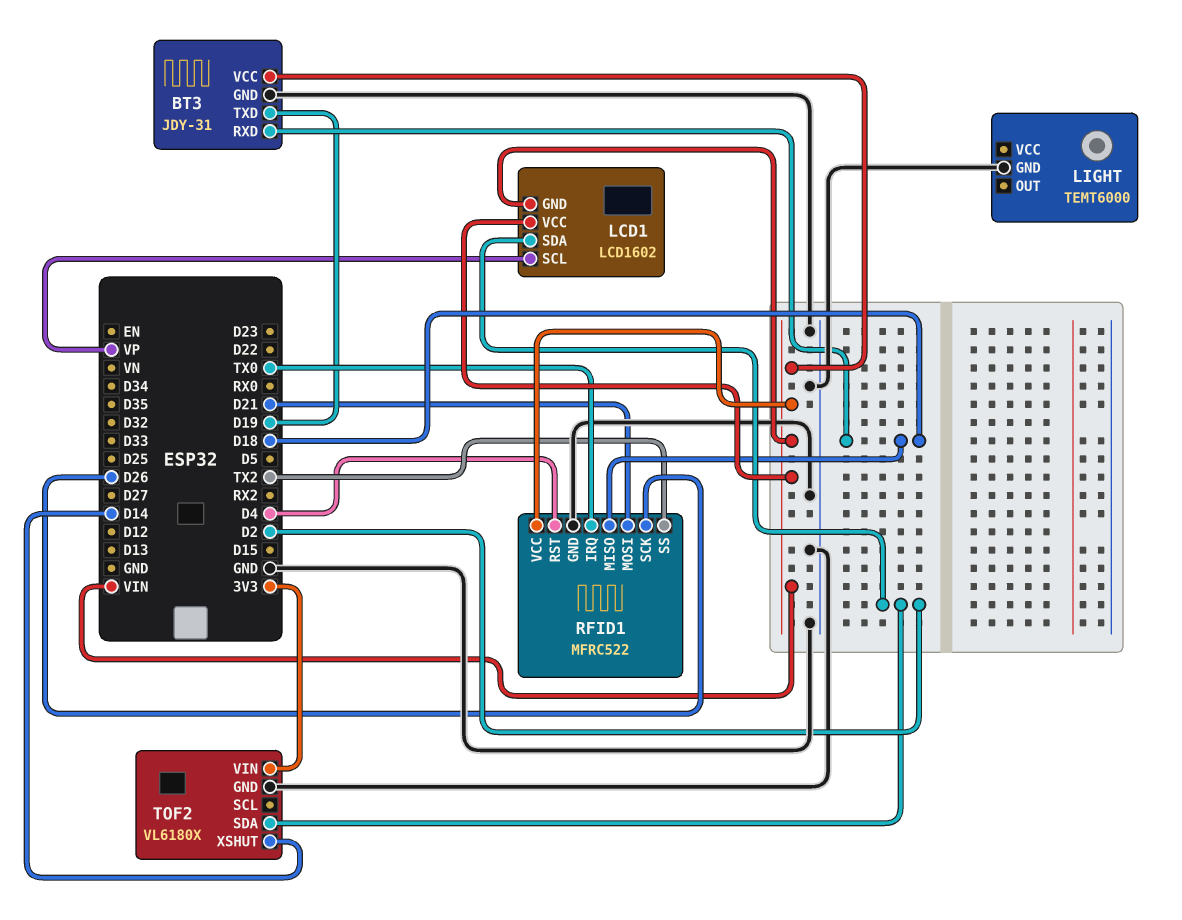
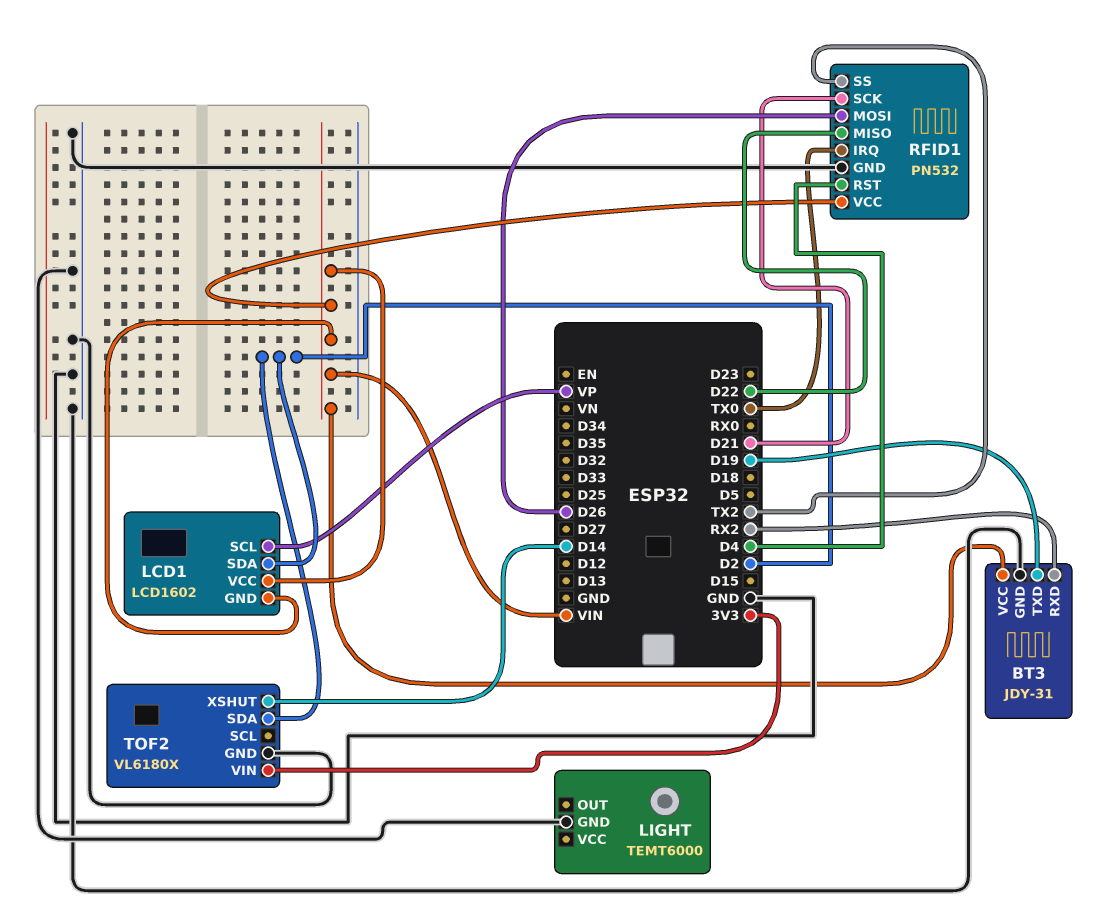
BT3 pin RXD: D18 -> RX2
RFID1: MFRC522 -> PN532
RFID1 pin MISO: D18 -> D22
RFID1 pin MOSI: D21 -> D26
RFID1 pin SCK: D26 -> D21

